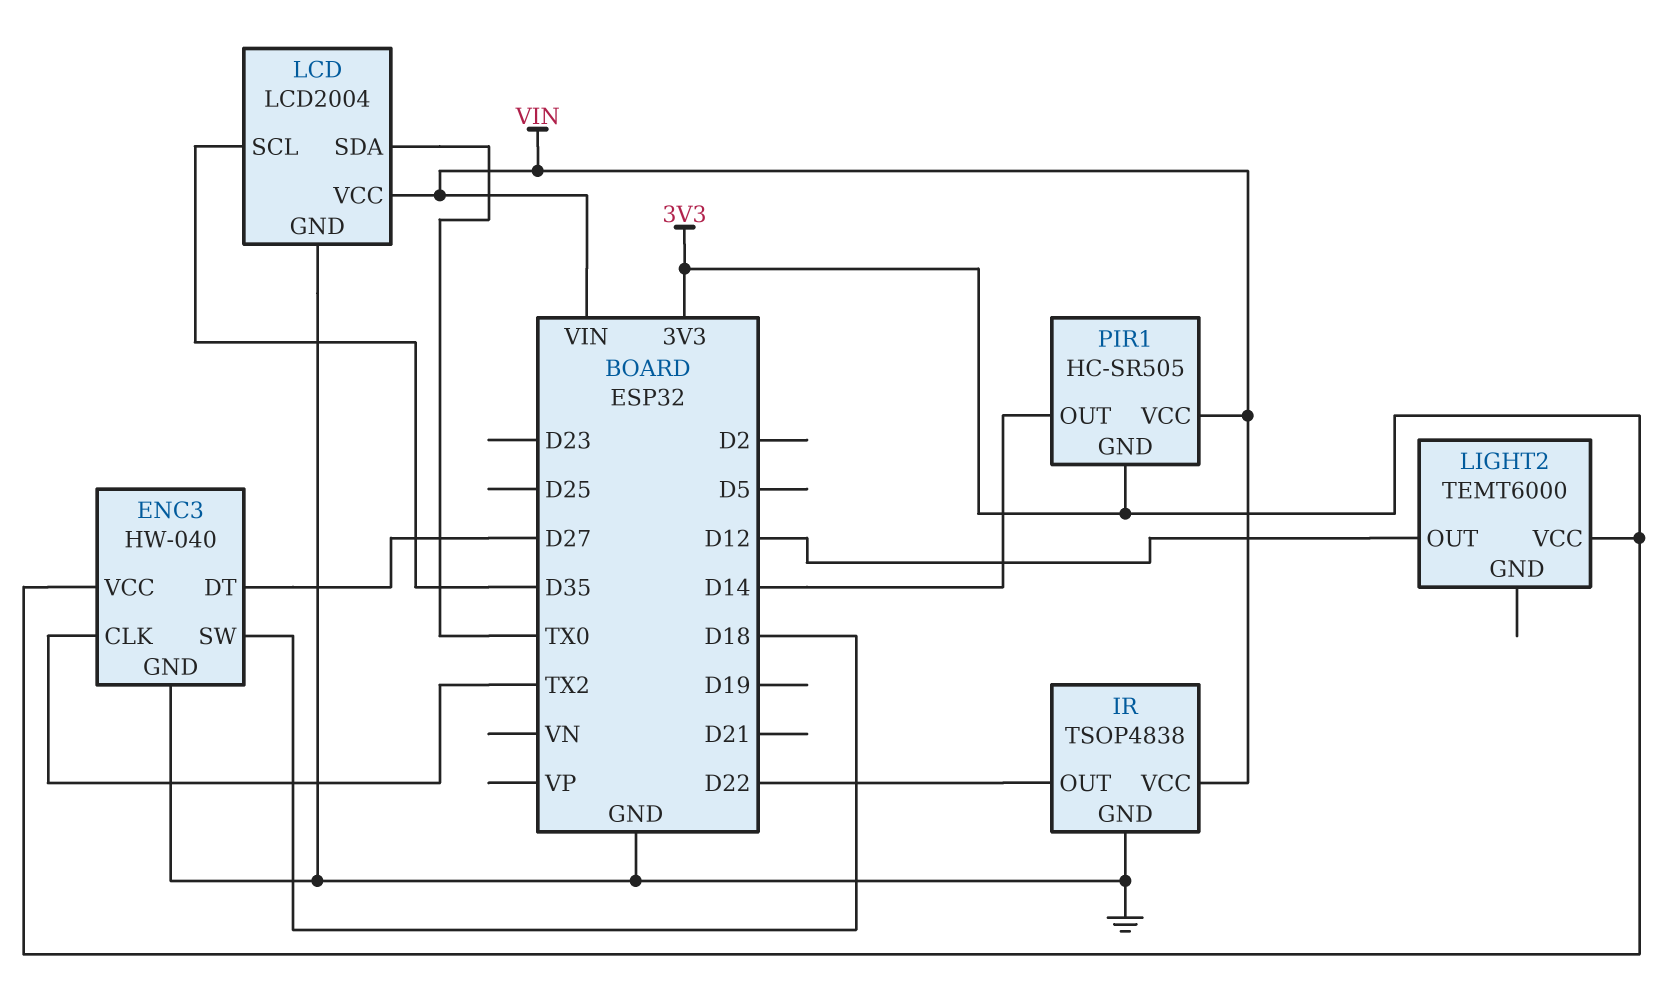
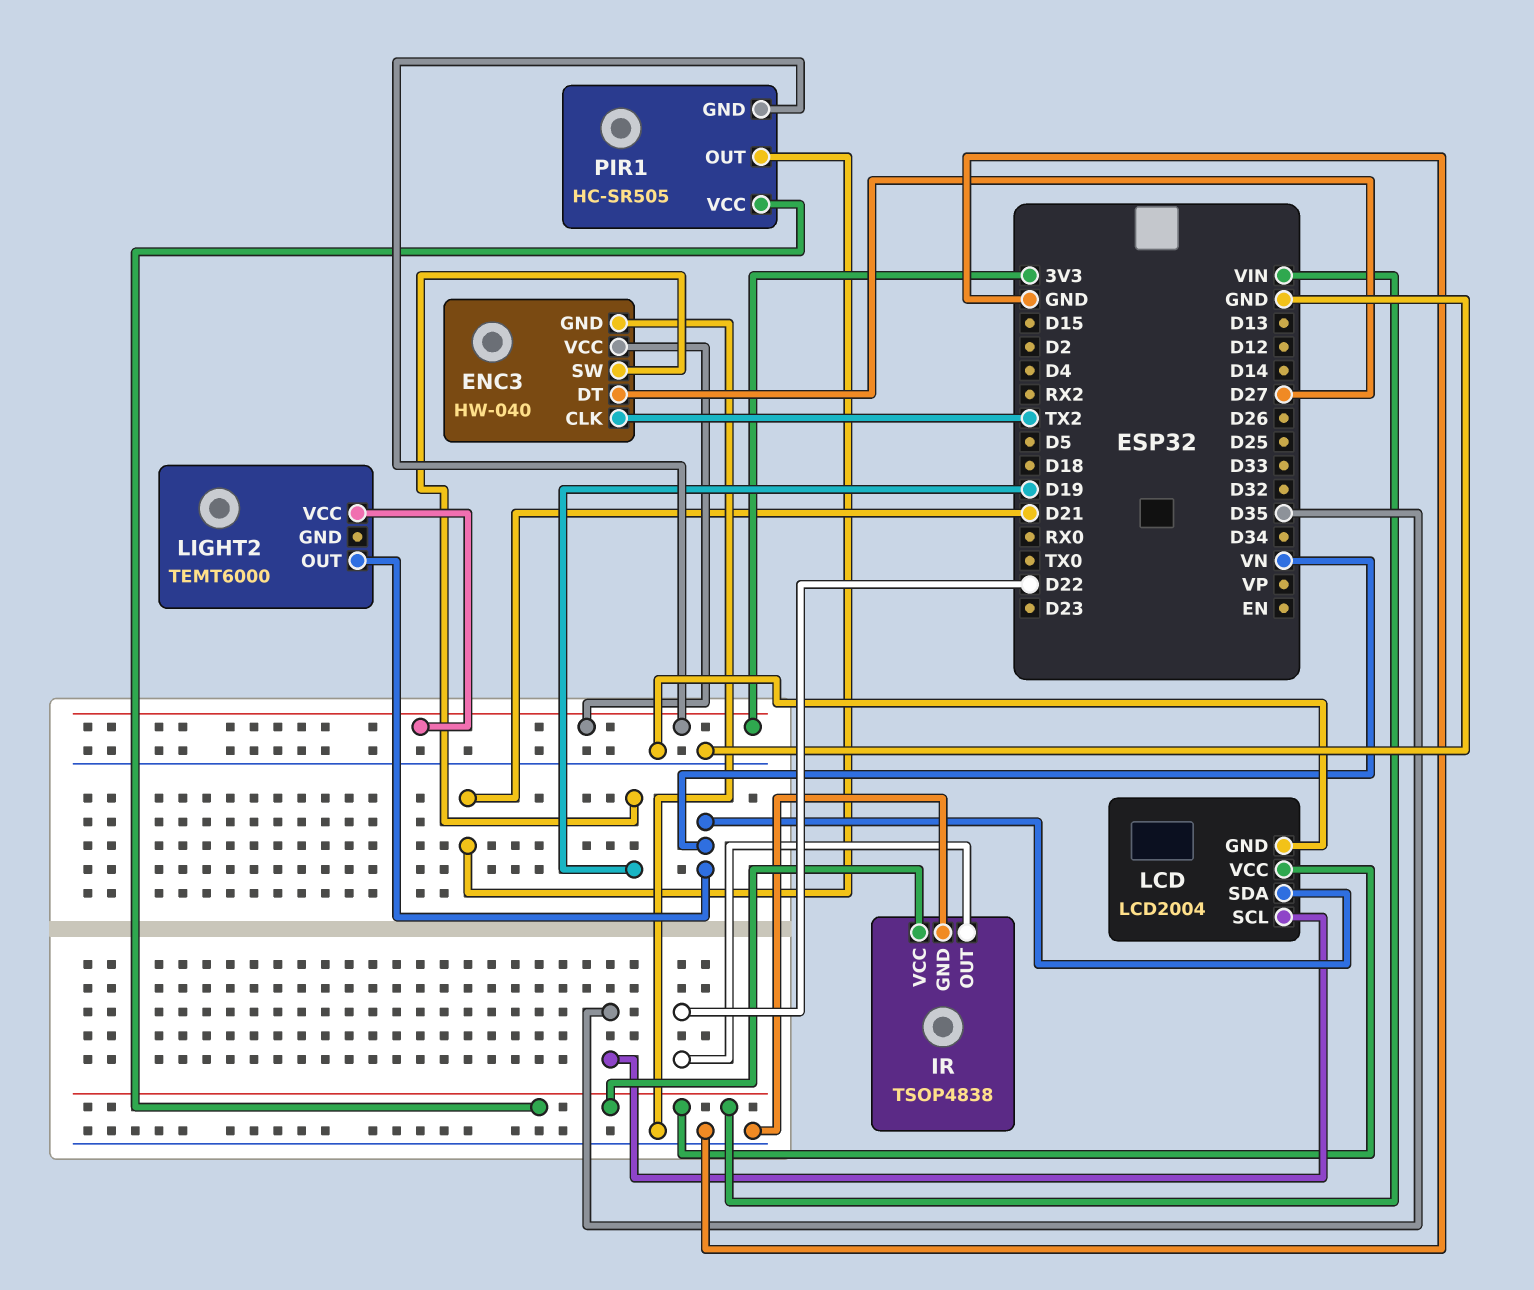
ENC3 pin SW: D18 -> D19
LCD pin SDA: TX0 -> VN
LIGHT2 pin OUT: D12 -> VN
PIR1 pin OUT: D14 -> D21

